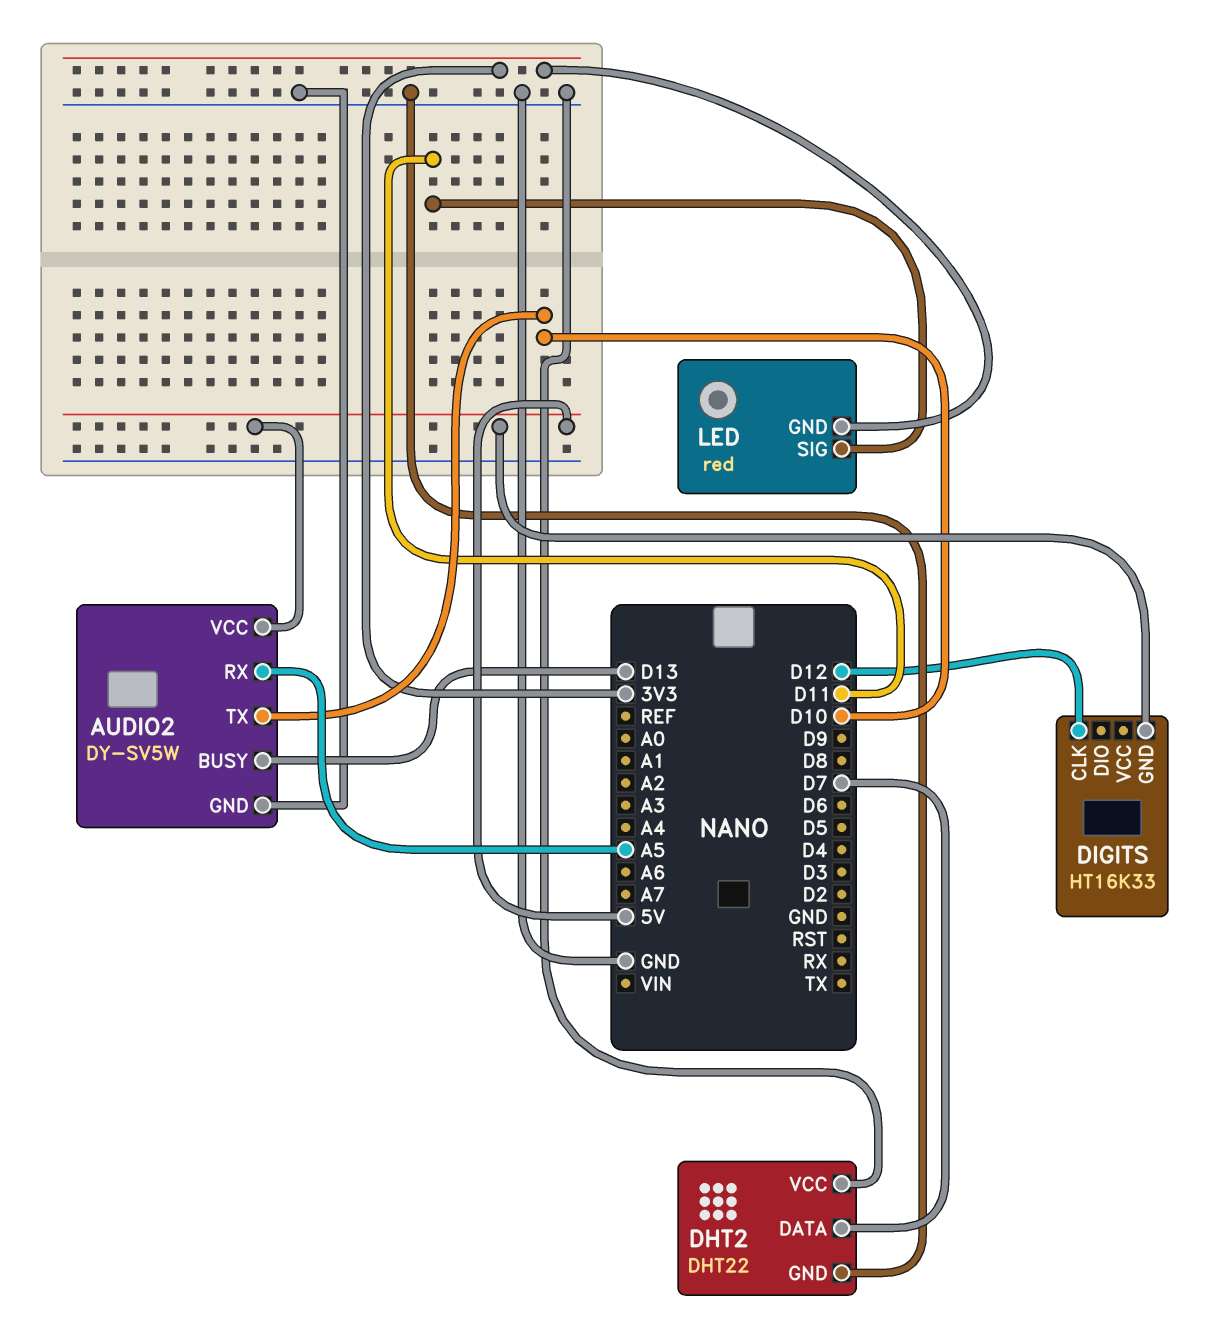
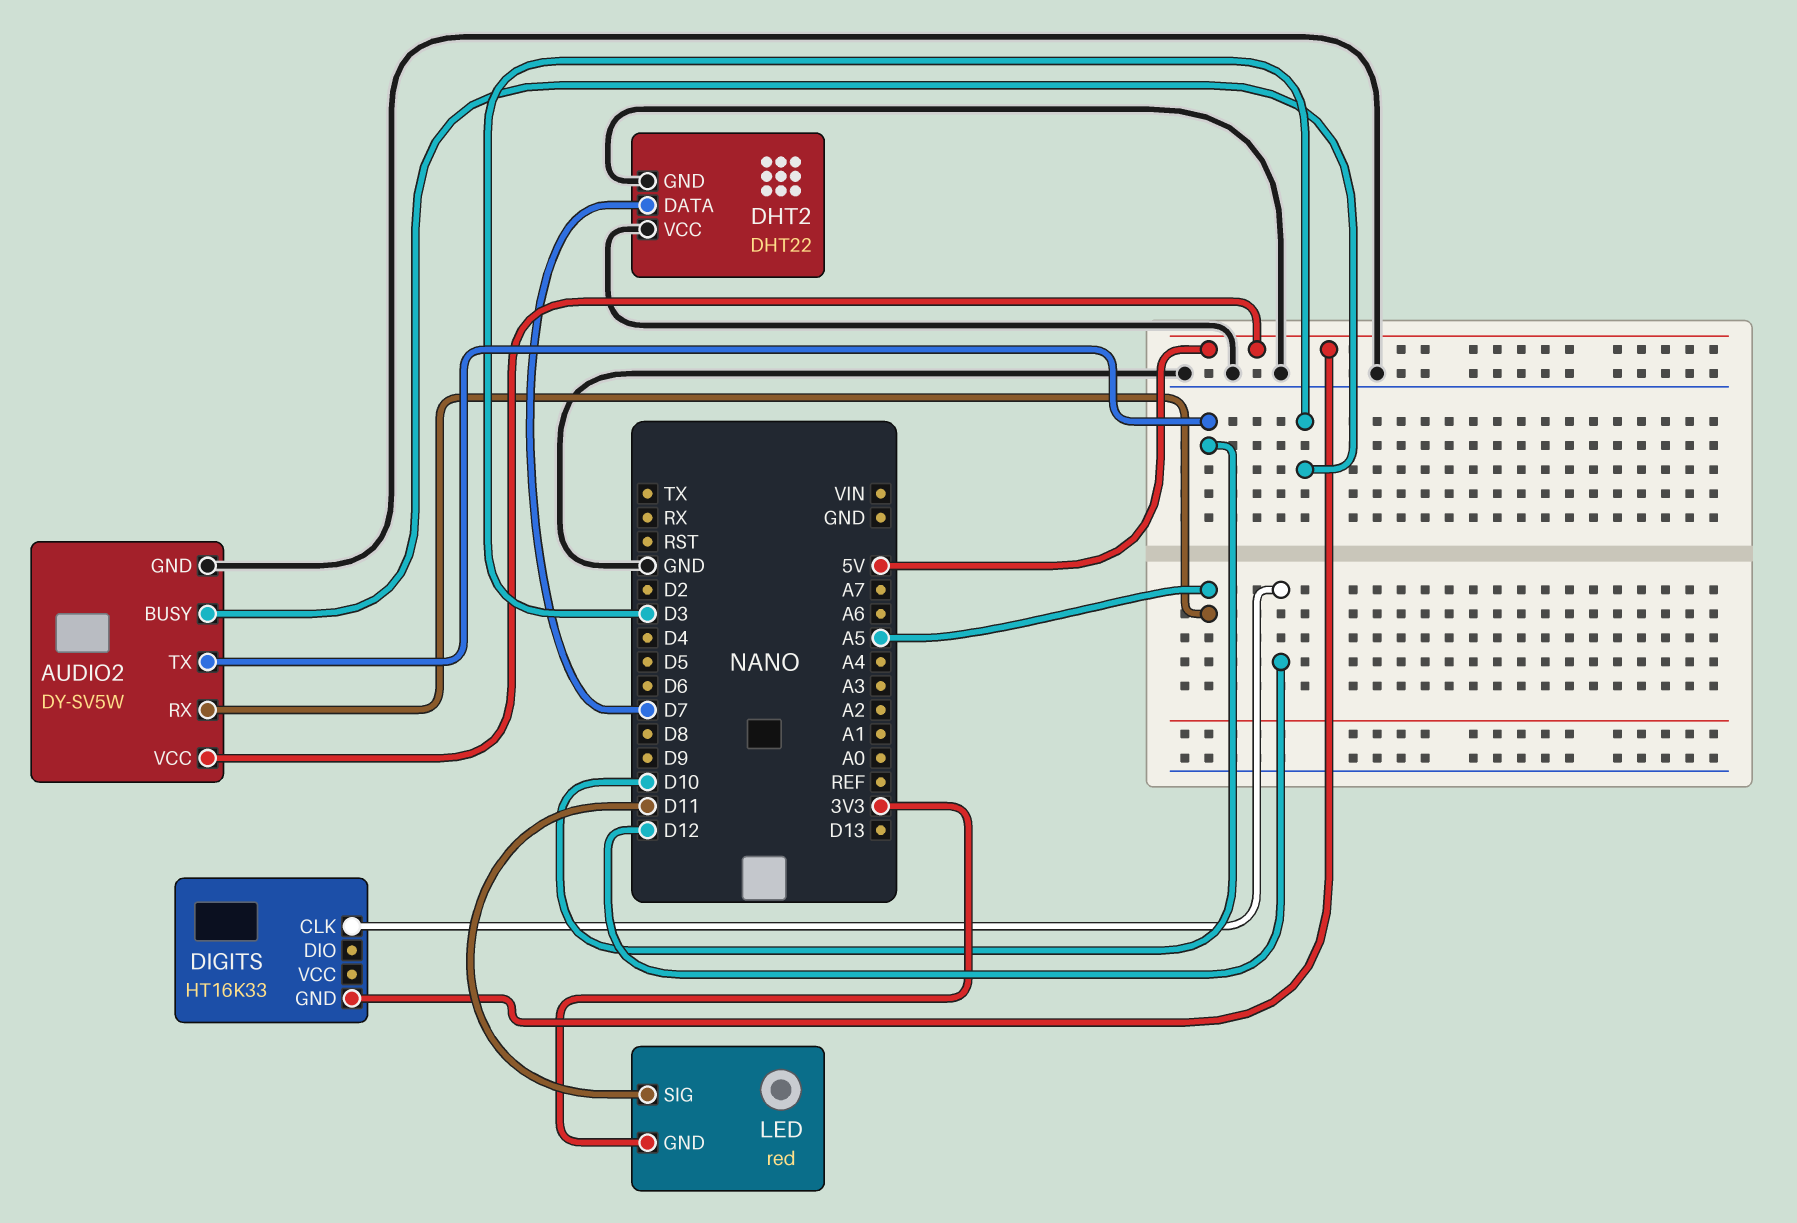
AUDIO2 pin BUSY: D13 -> D3

